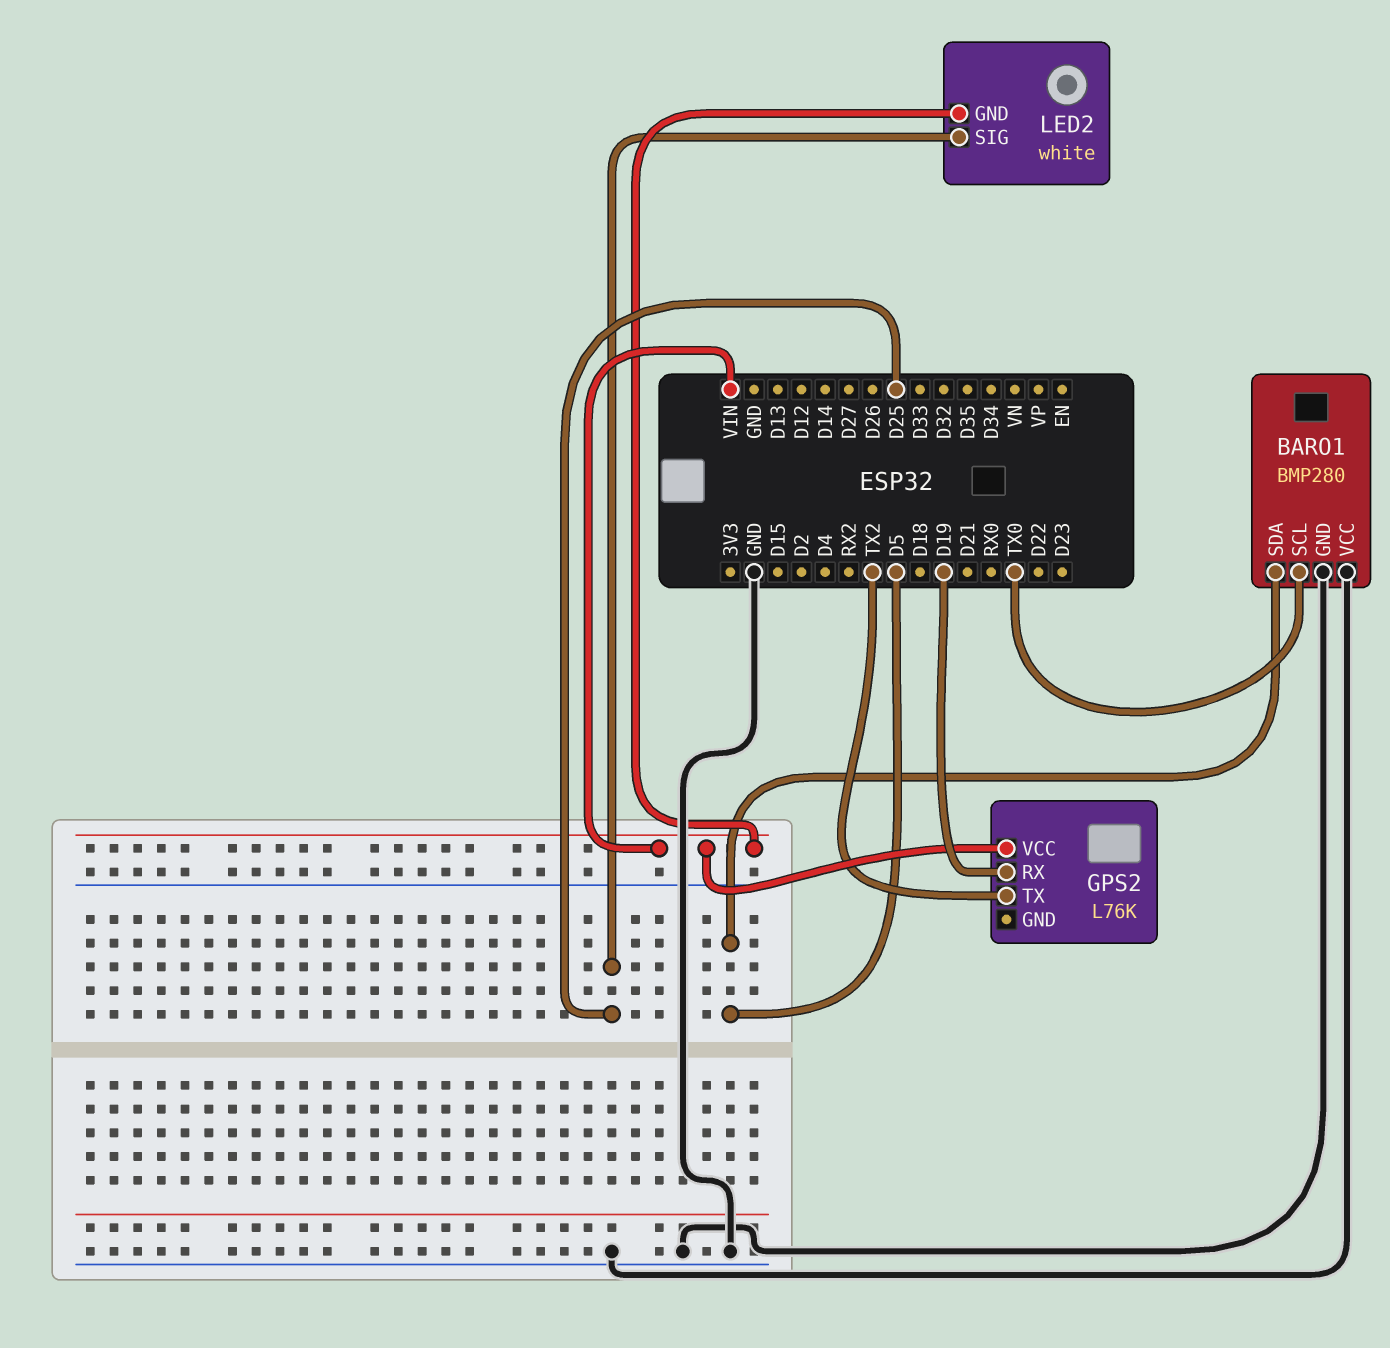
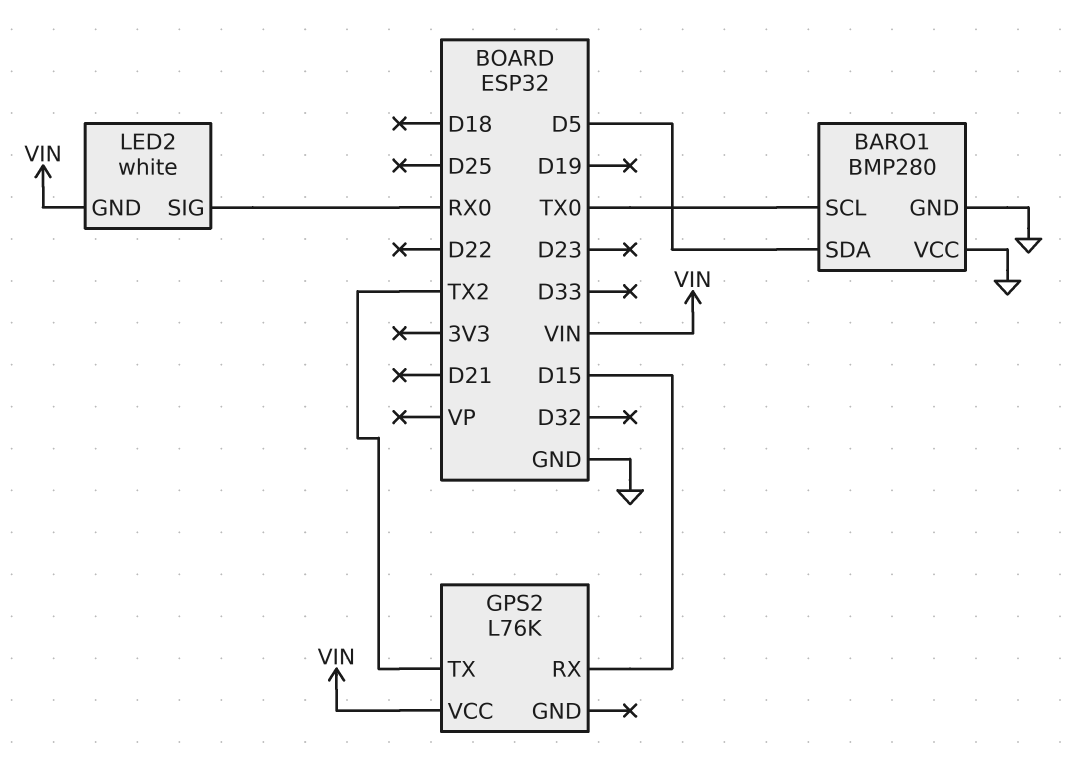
GPS2 pin RX: D19 -> D15
LED2 pin SIG: D25 -> RX0

